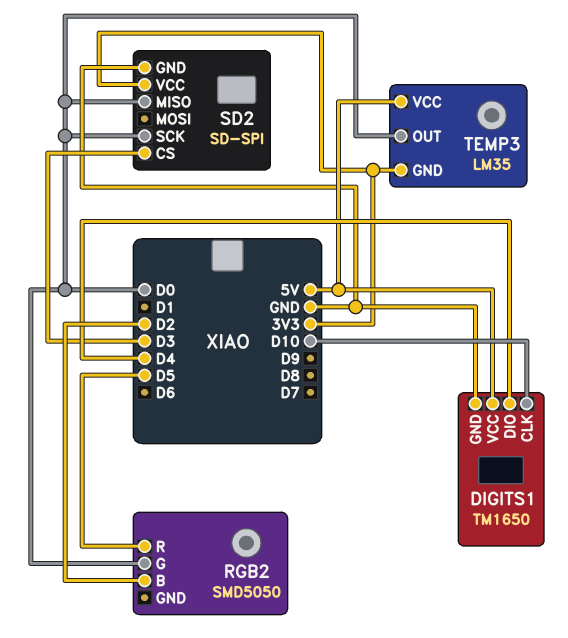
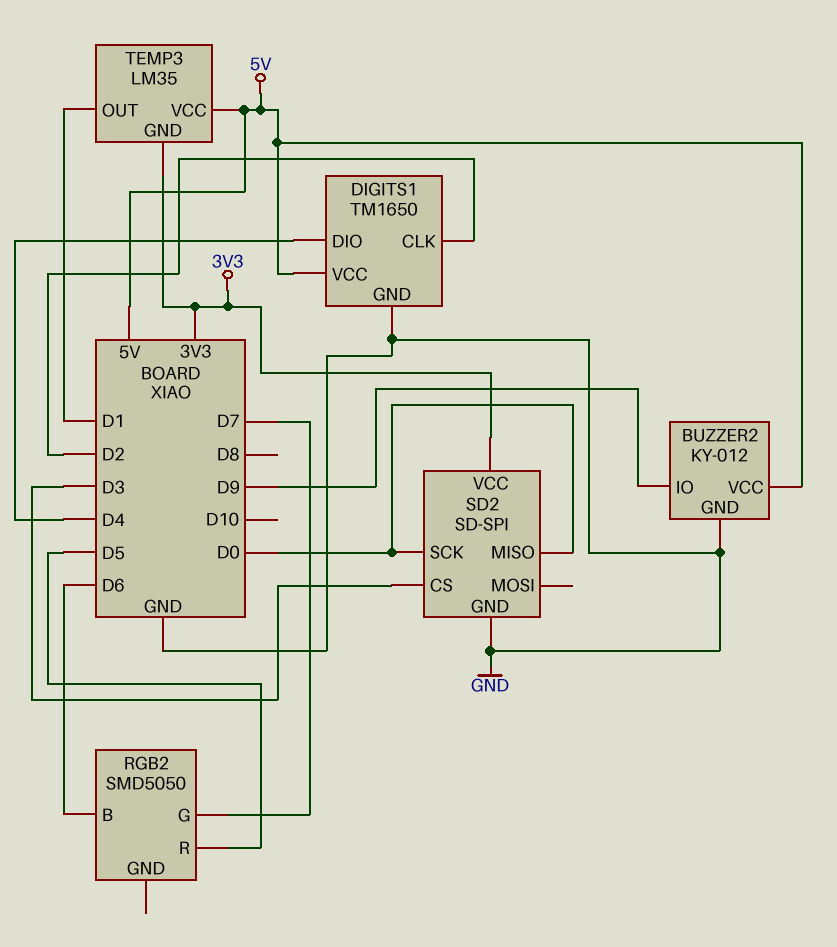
BUZZER2: none -> KY-012
BUZZER2 pin GND: none -> GND
BUZZER2 pin IO: none -> D9
BUZZER2 pin VCC: none -> 5V
DIGITS1 pin CLK: D10 -> D2
RGB2 pin B: D2 -> D6
RGB2 pin G: D0 -> D7
TEMP3 pin OUT: D0 -> D1

